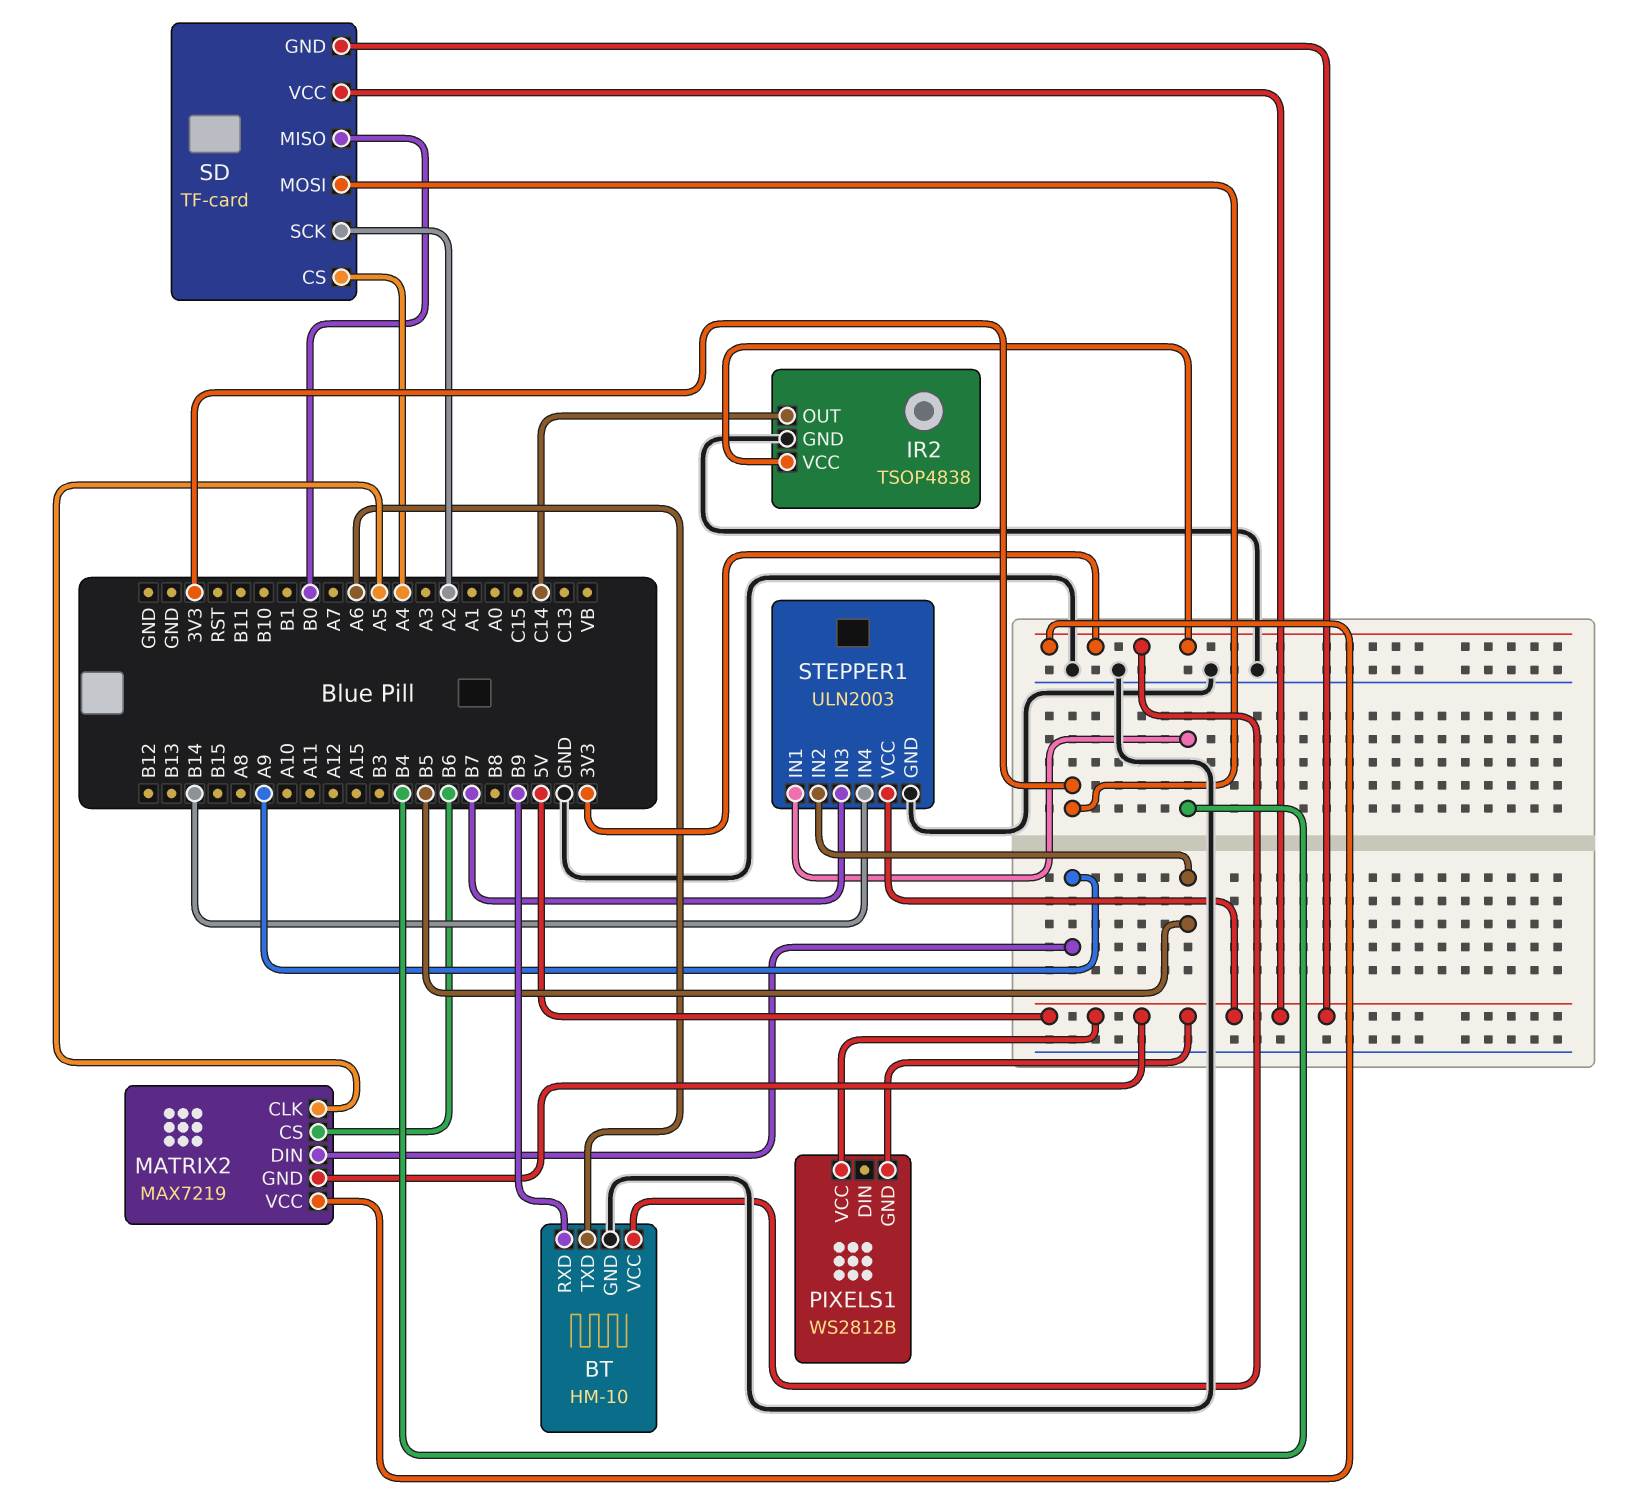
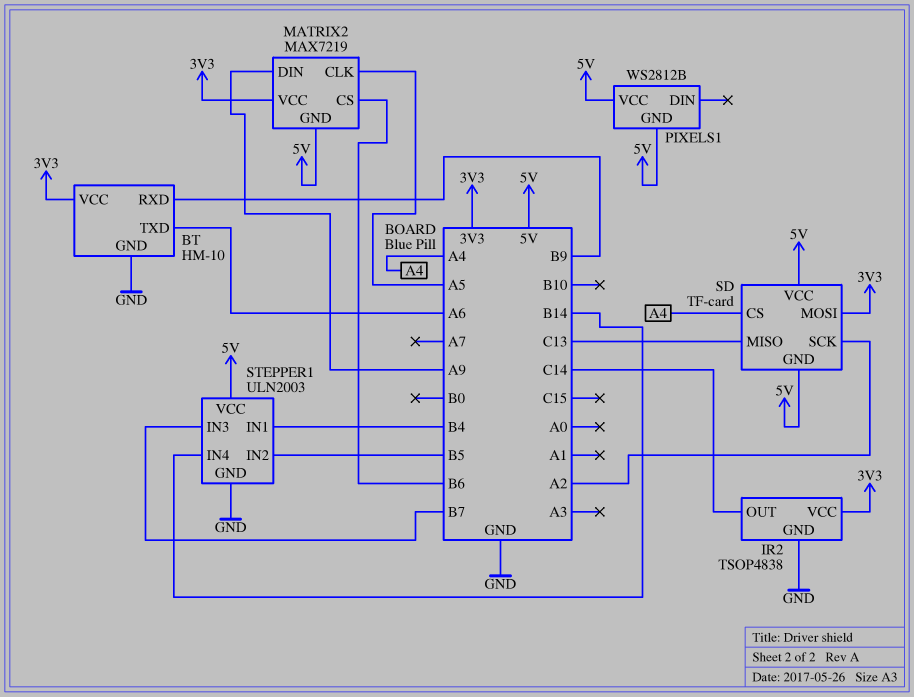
SD pin MISO: B0 -> C13

